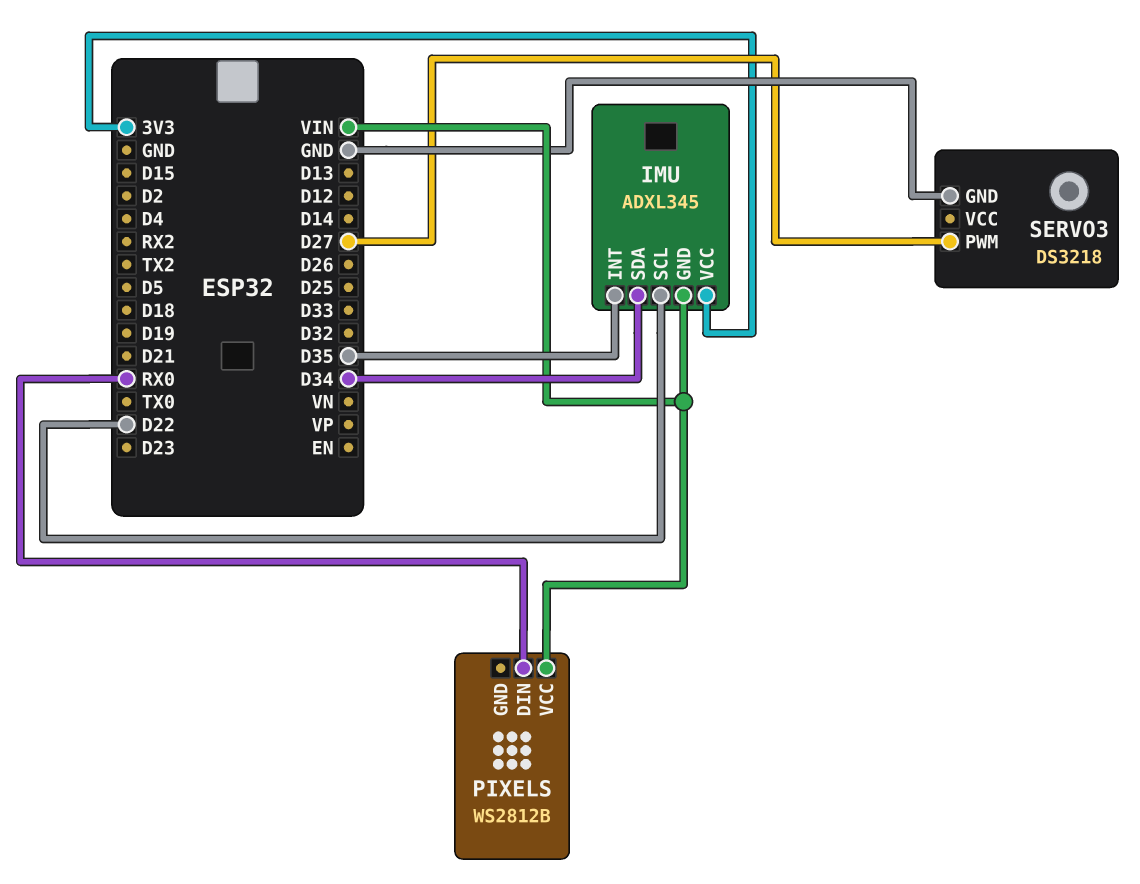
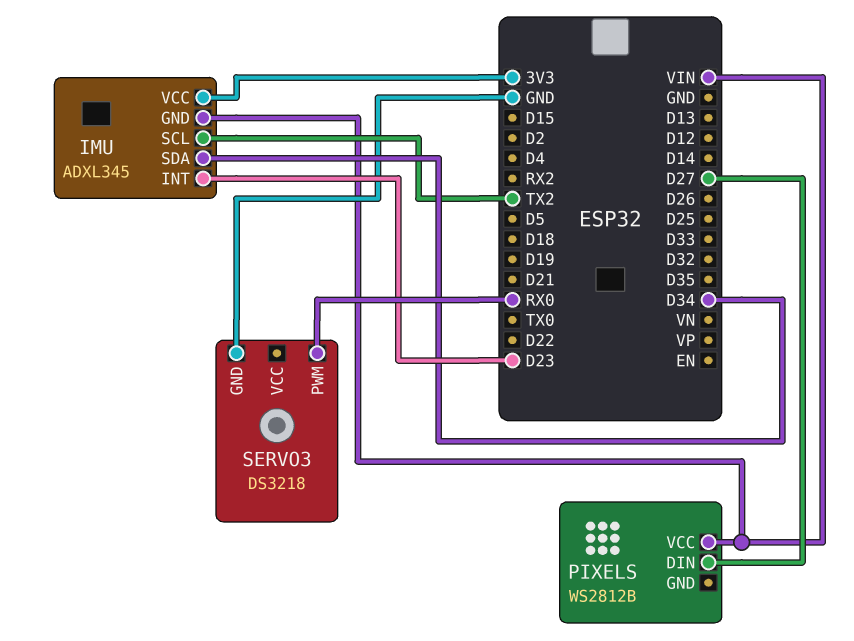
IMU pin INT: D35 -> D23
IMU pin SCL: D22 -> TX2
PIXELS pin DIN: RX0 -> D27
SERVO3 pin PWM: D27 -> RX0

